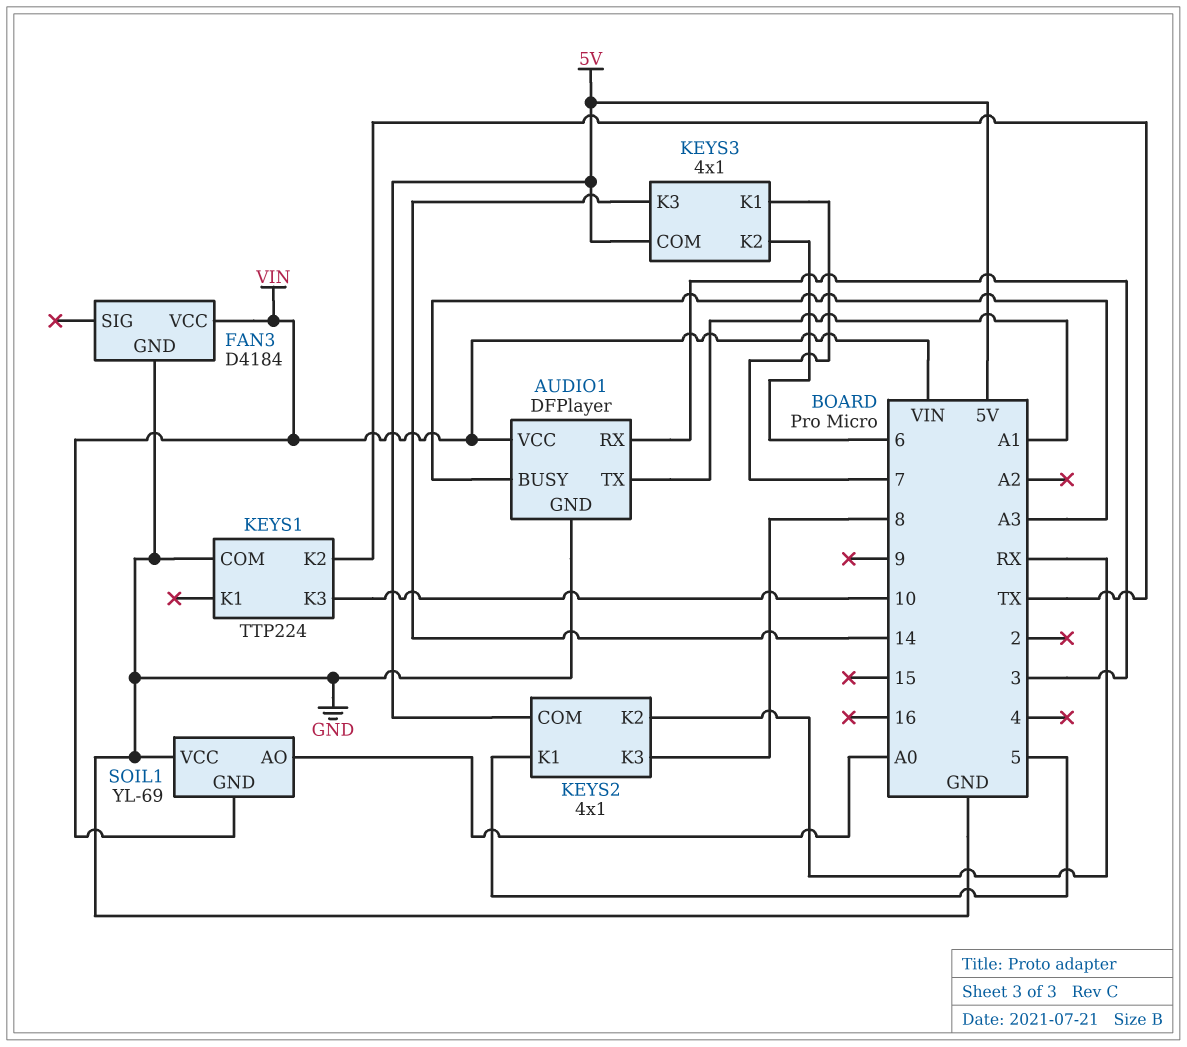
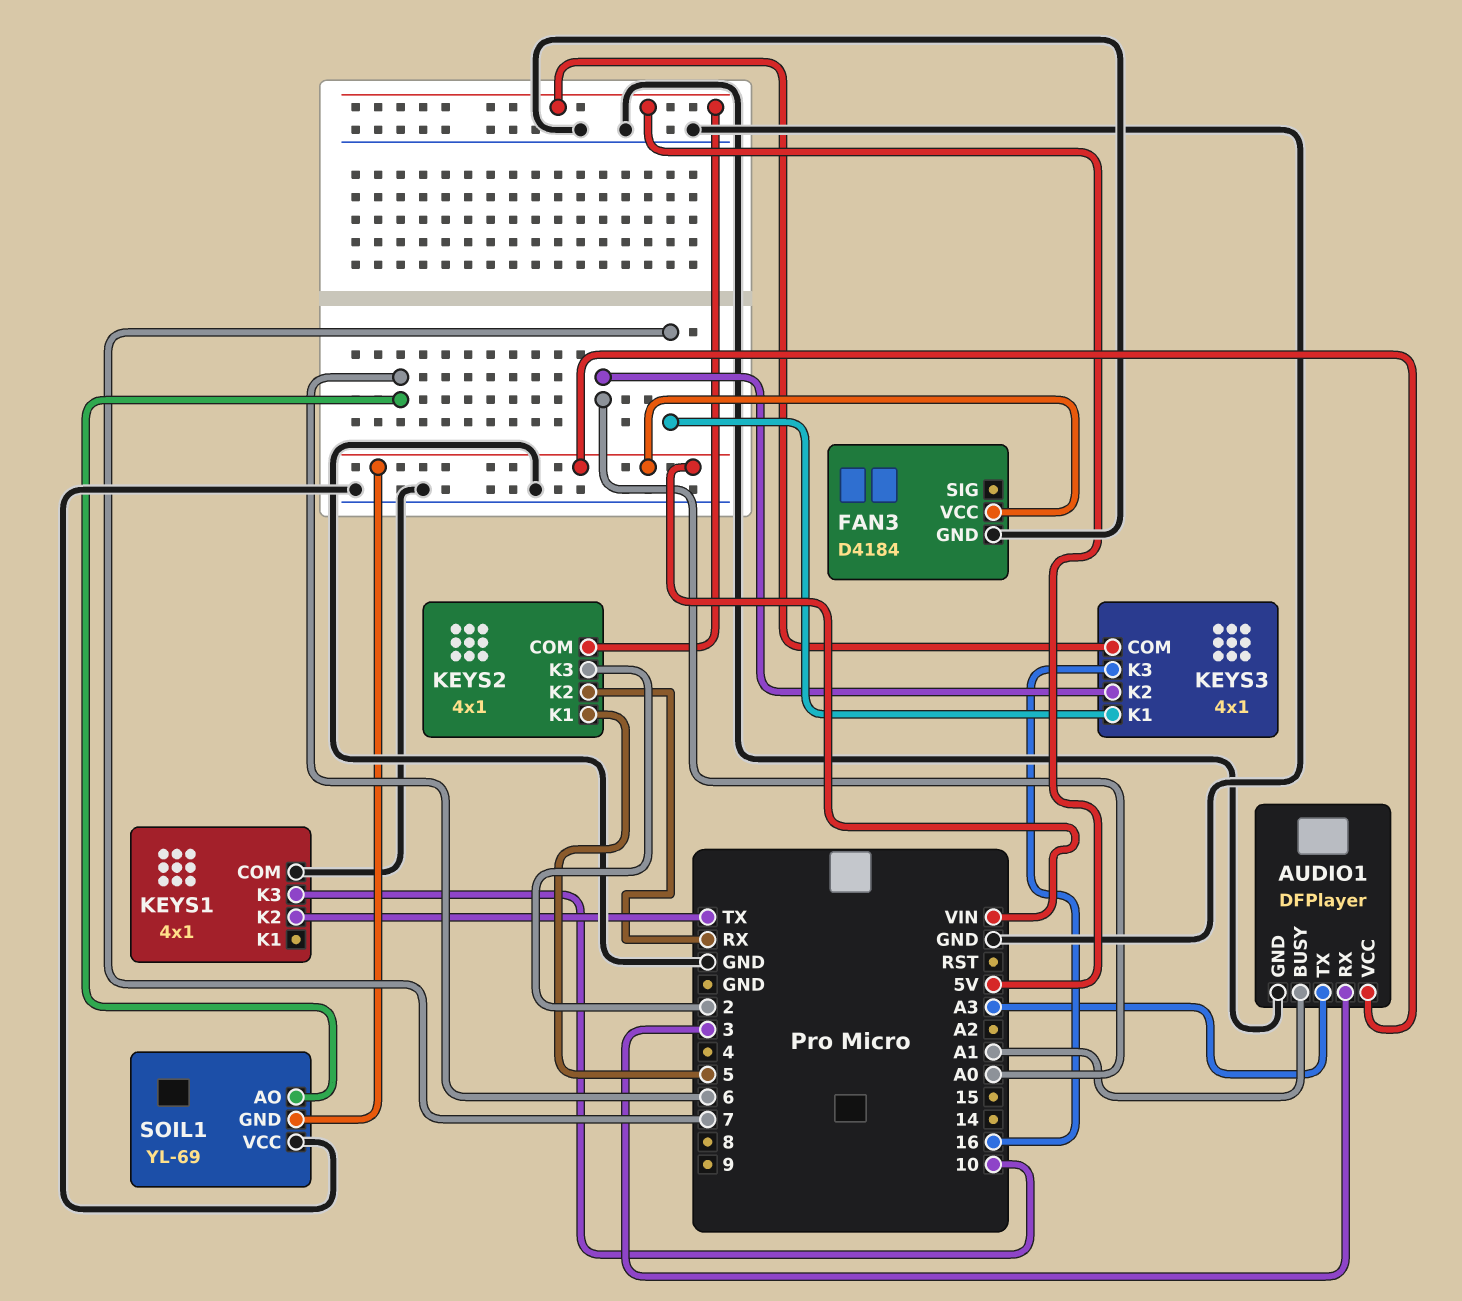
AUDIO1 pin BUSY: A3 -> A1
AUDIO1 pin TX: A1 -> A3
KEYS1: TTP224 -> 4x1
KEYS2 pin K3: 8 -> 2
KEYS3 pin K2: 6 -> A0
KEYS3 pin K3: 14 -> 16
SOIL1 pin AO: A0 -> 6

